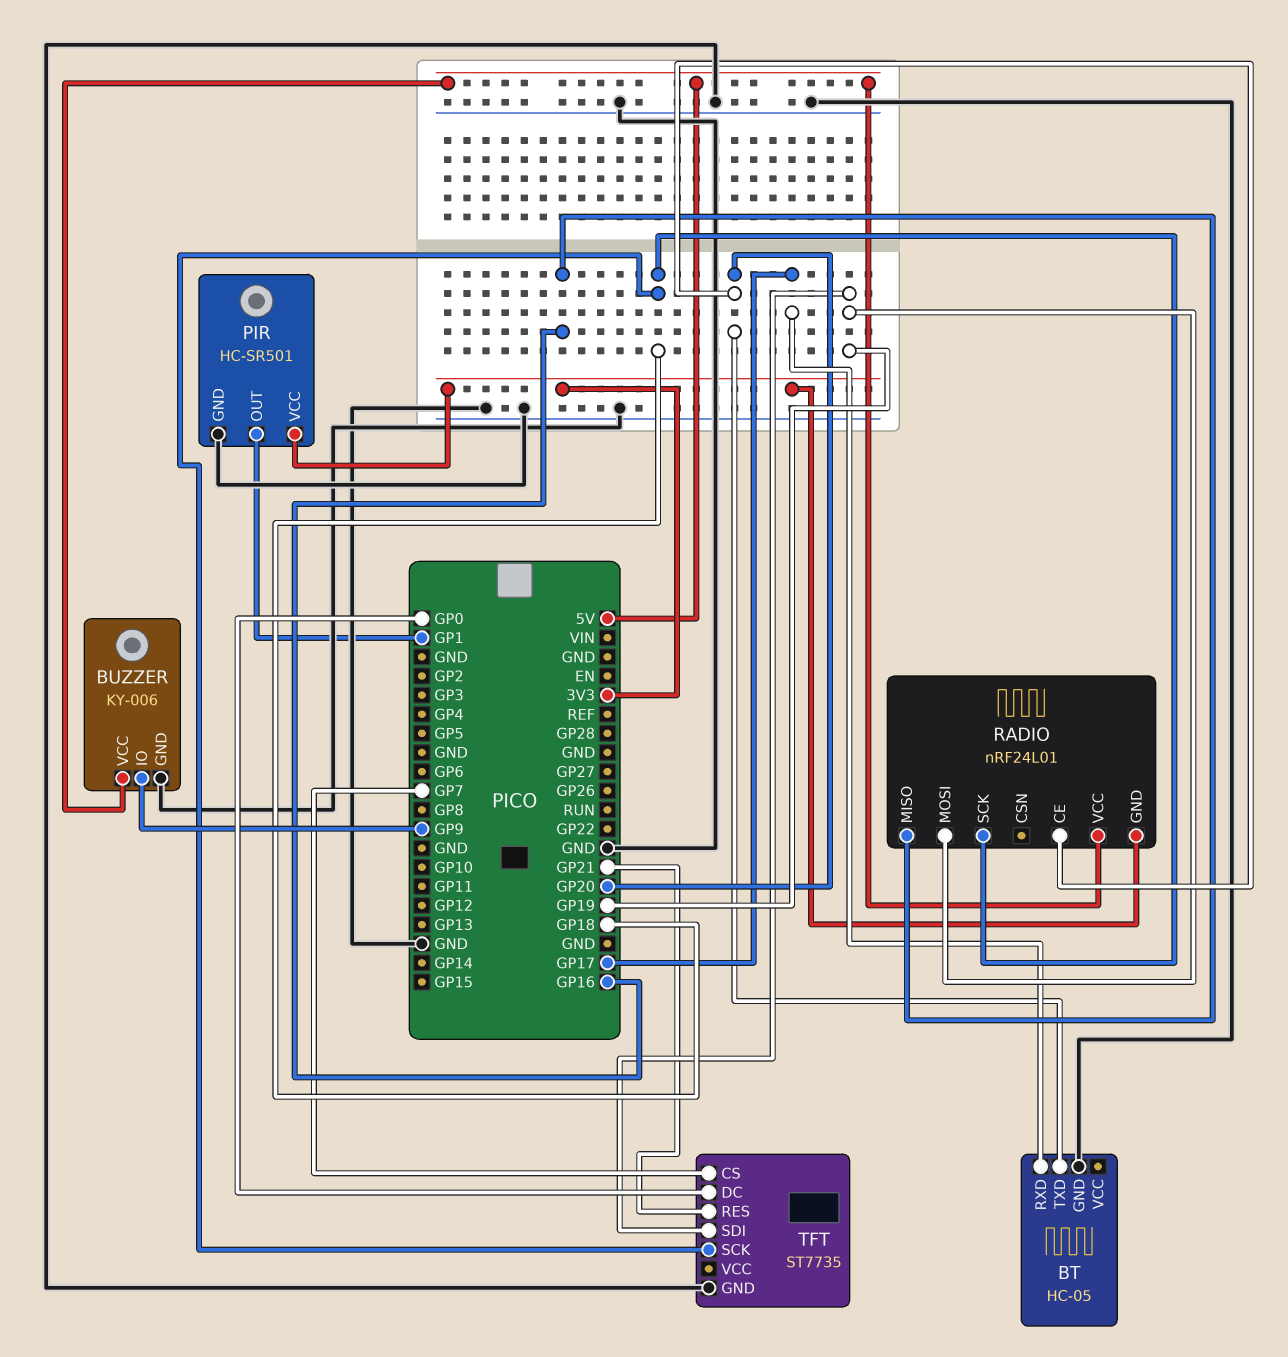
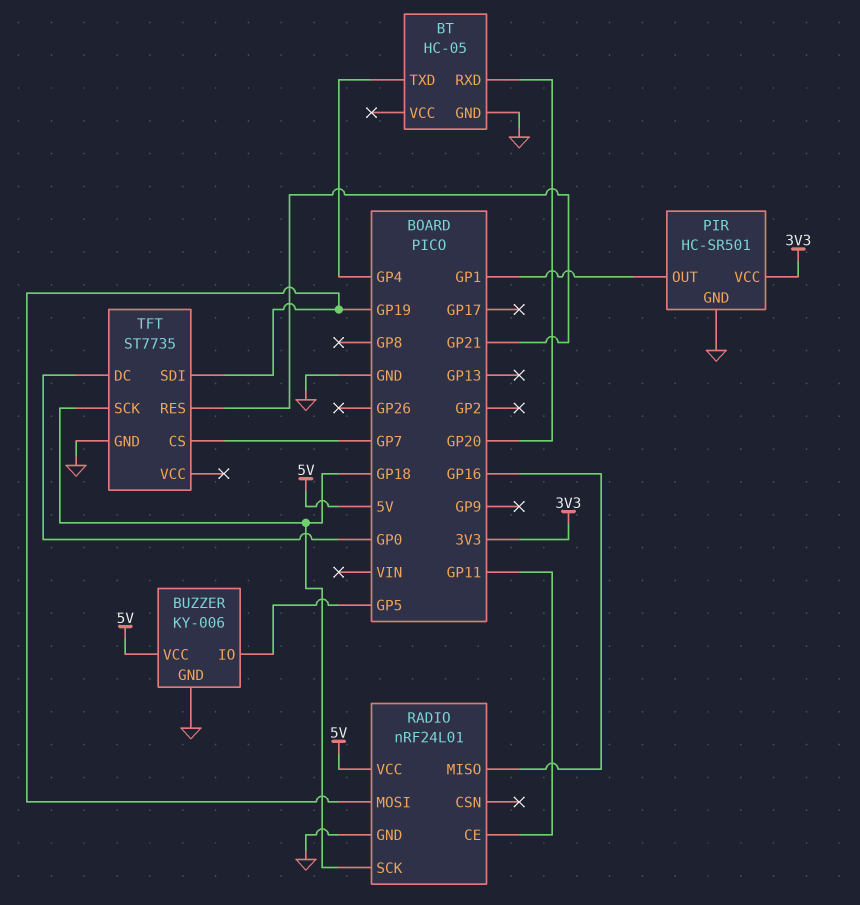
BT pin RXD: GP17 -> GP20
BT pin TXD: GP20 -> GP4
BUZZER pin IO: GP9 -> GP5
RADIO pin CE: GP20 -> GP11
RADIO pin GND: 3V3 -> GND

